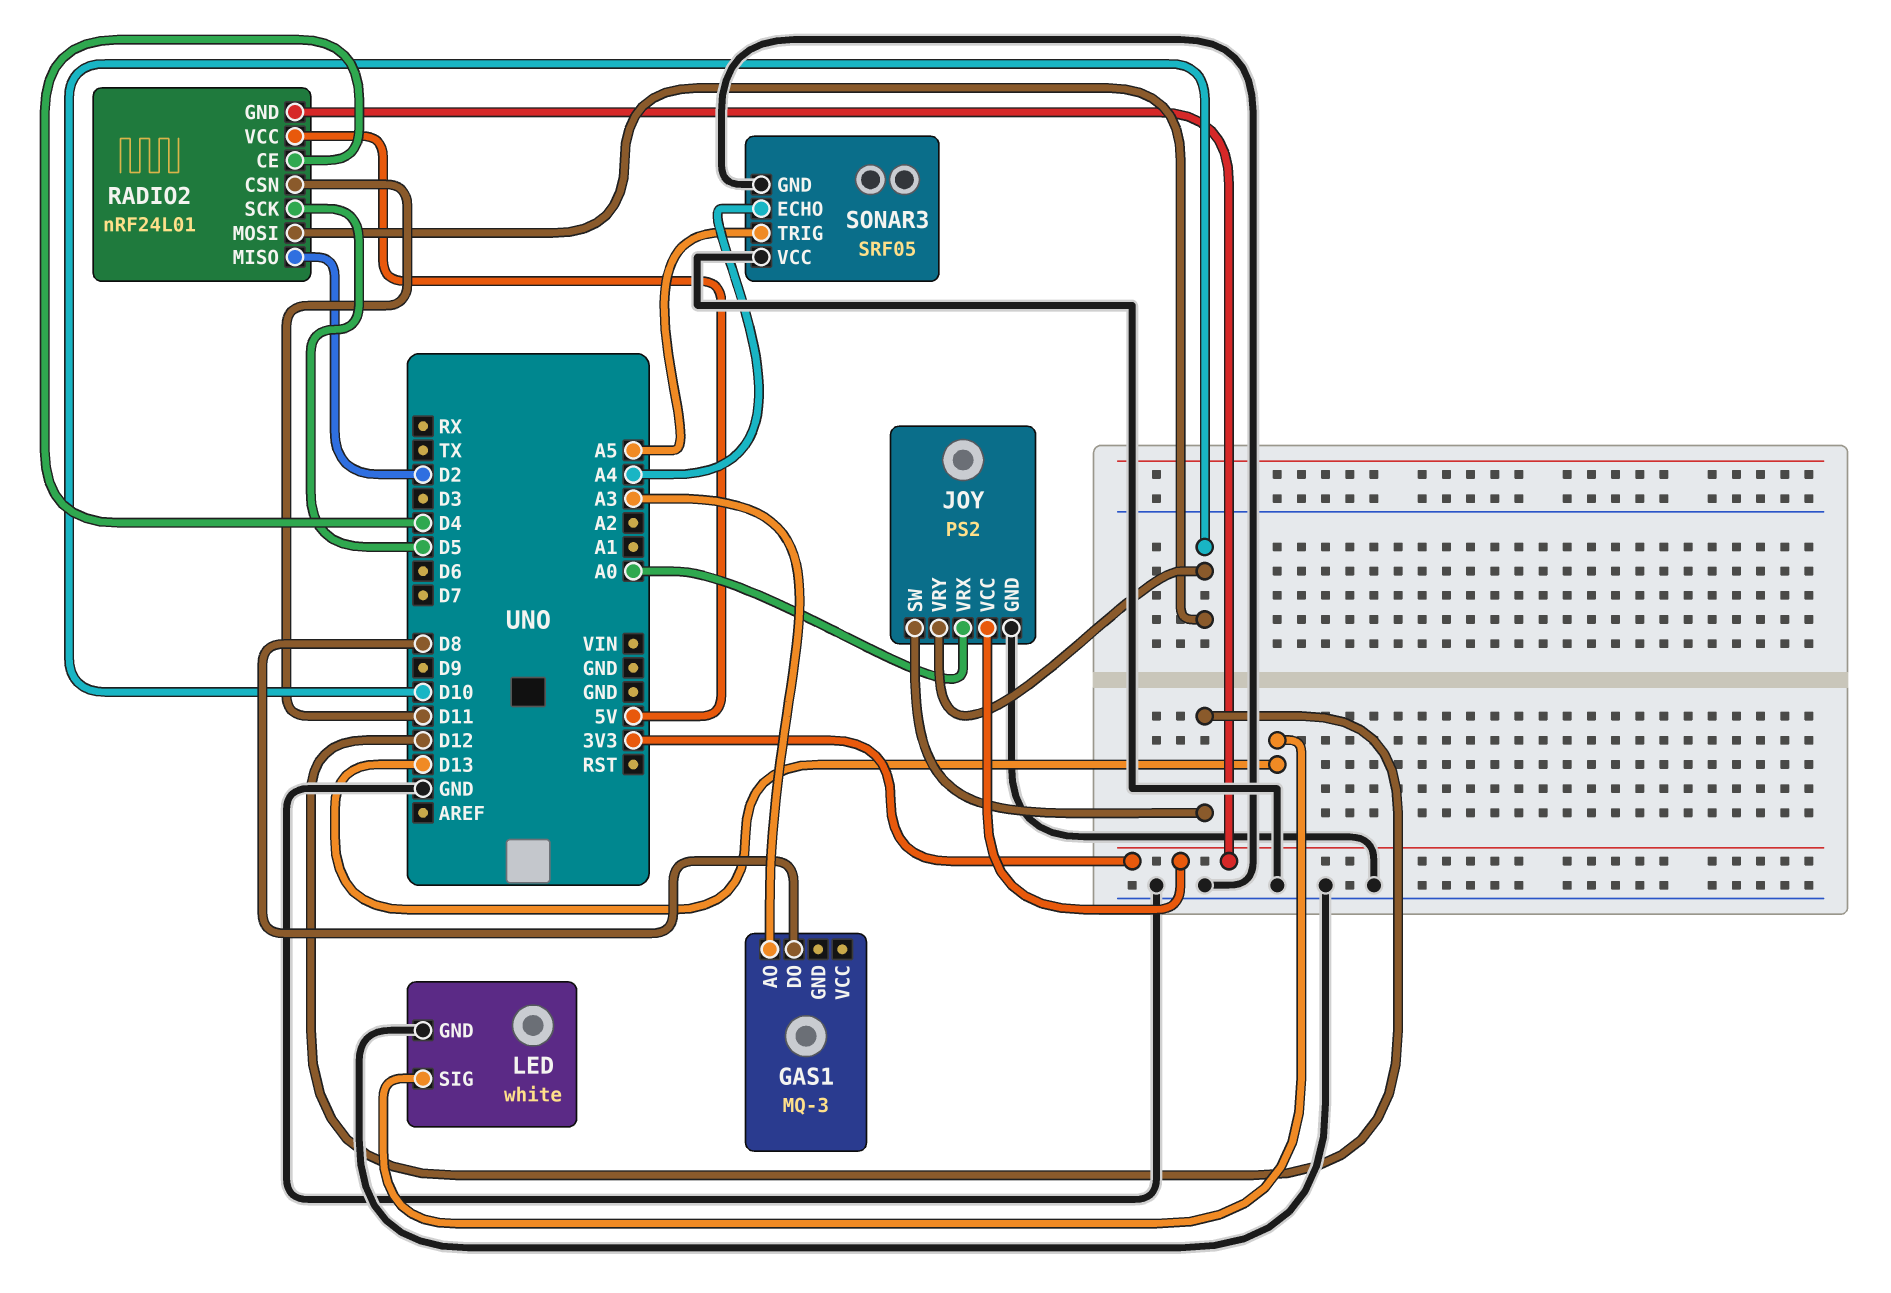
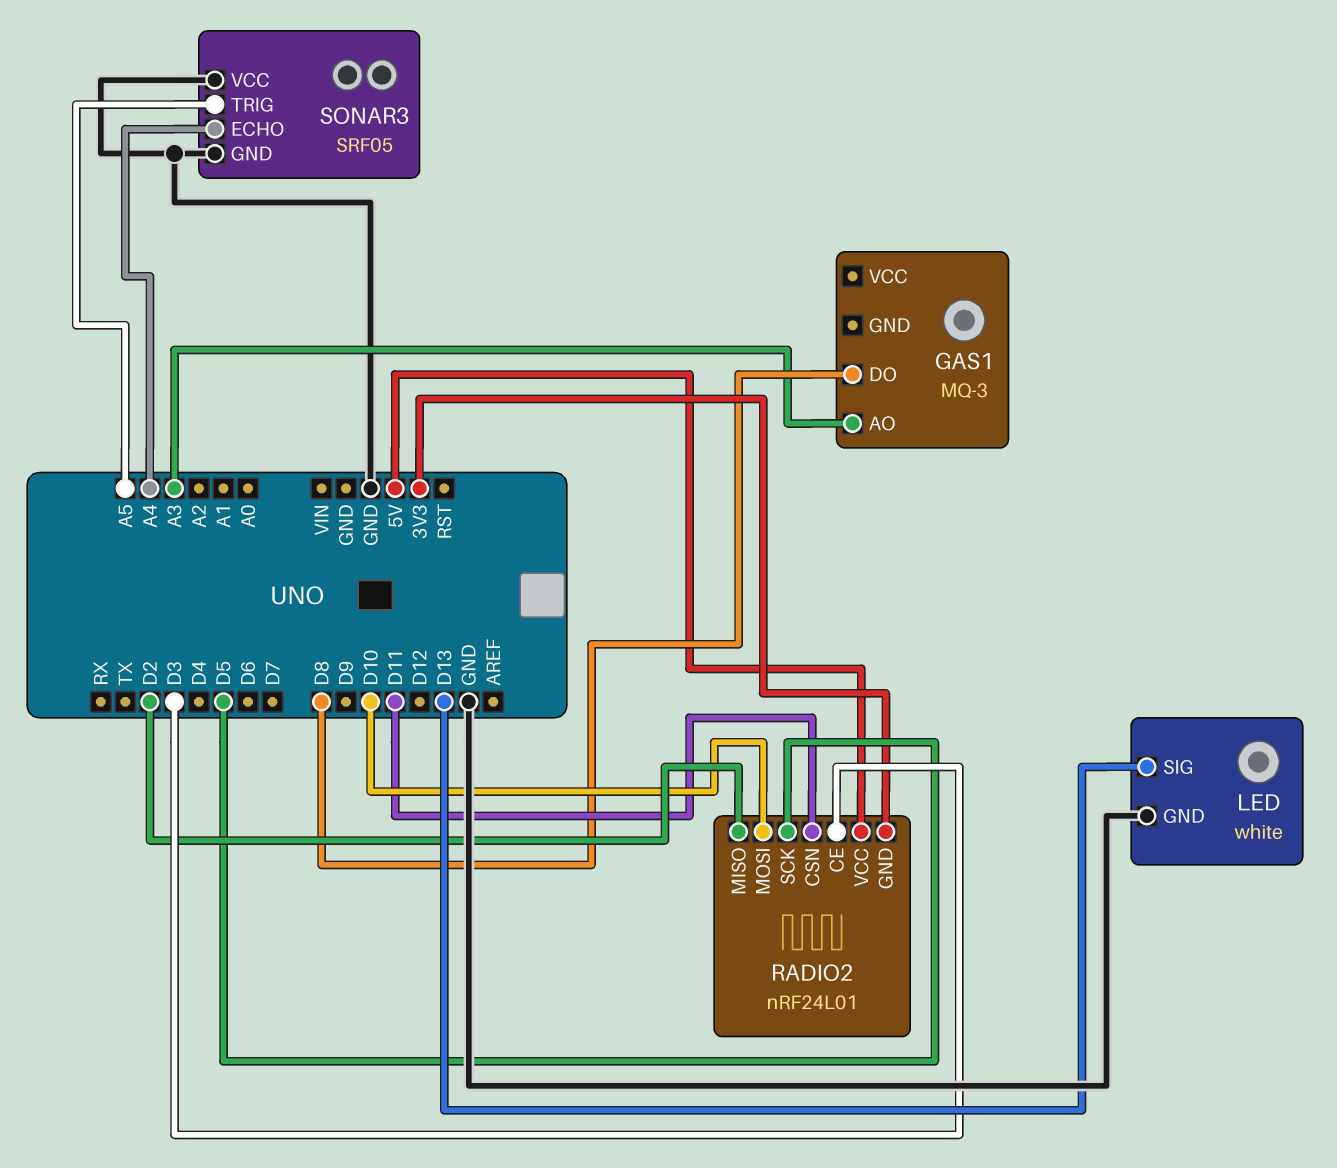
JOY: PS2 -> none
JOY pin GND: GND -> none
JOY pin SW: D12 -> none
JOY pin VCC: 3V3 -> none
JOY pin VRX: A0 -> none
JOY pin VRY: D10 -> none
RADIO2 pin CE: D4 -> D3

